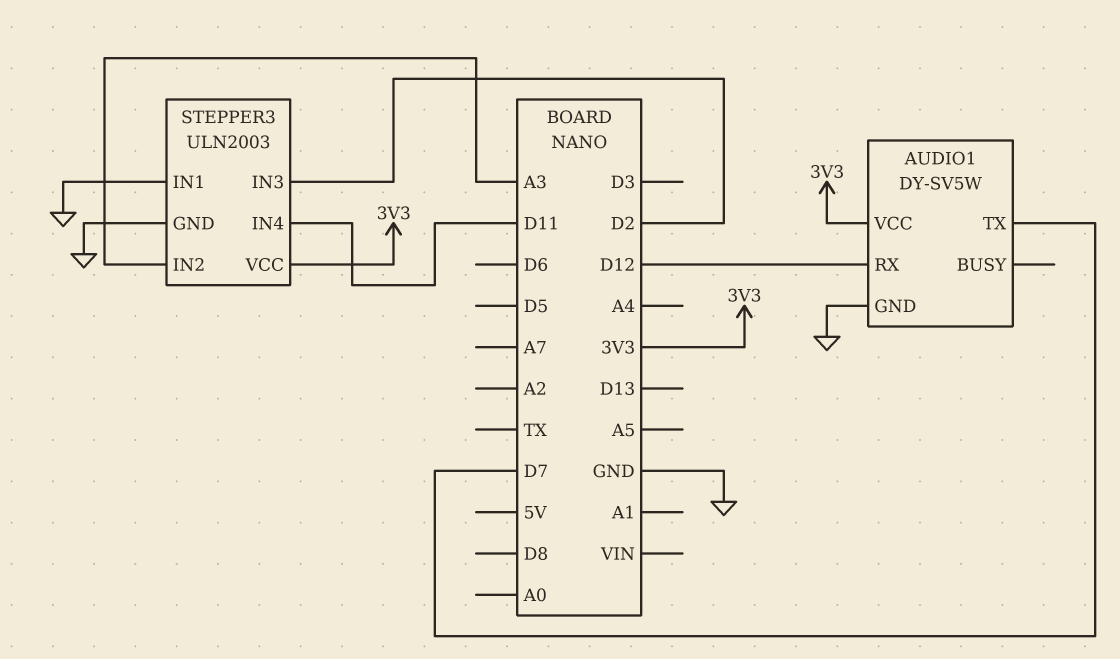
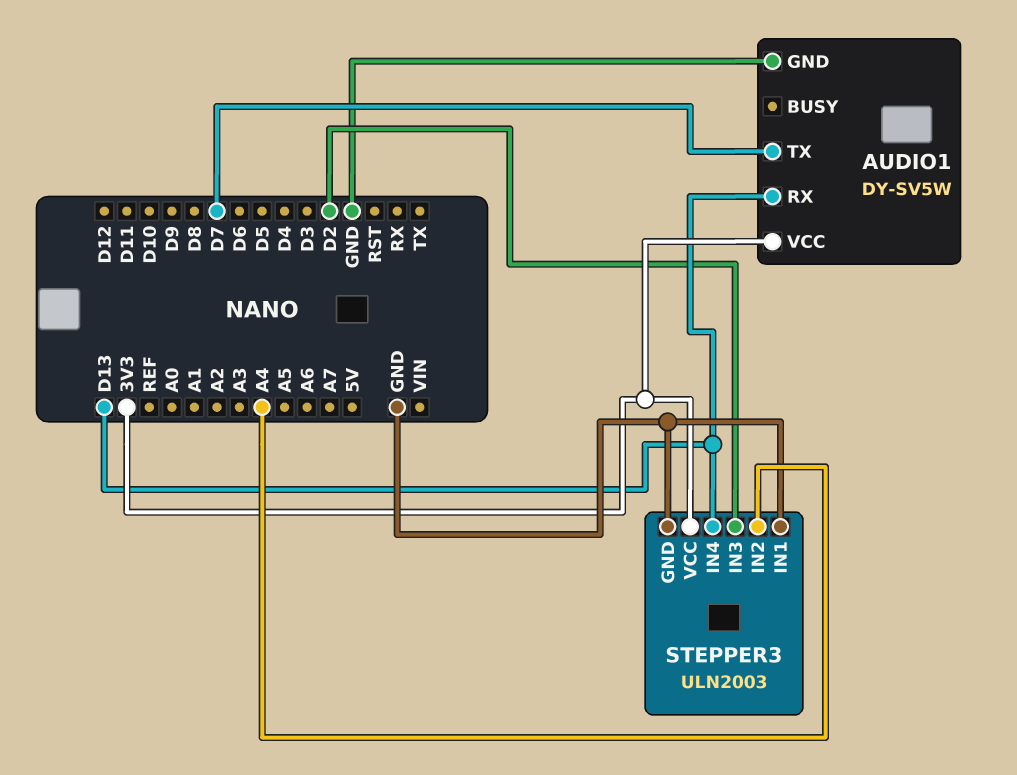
AUDIO1 pin RX: D12 -> D13
STEPPER3 pin IN2: A3 -> A4
STEPPER3 pin IN4: D11 -> D13

